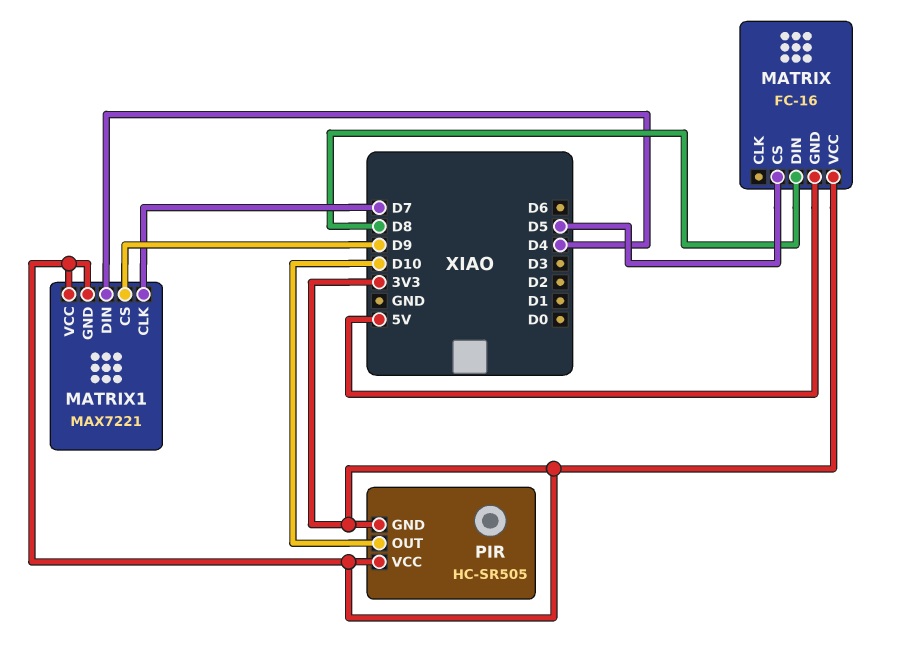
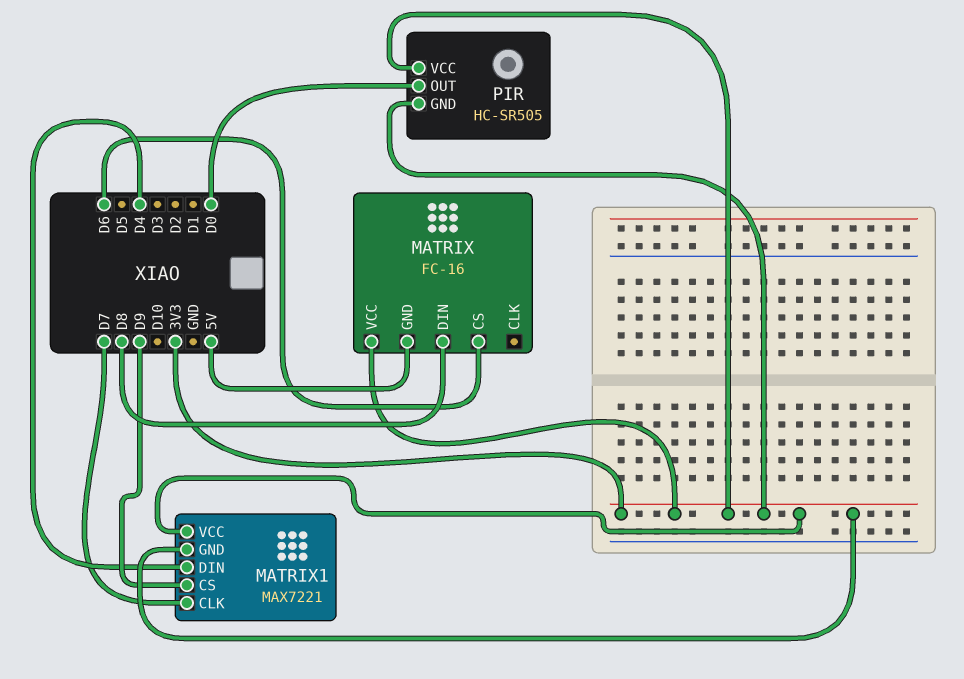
MATRIX pin CS: D5 -> D6
PIR pin OUT: D10 -> D0

